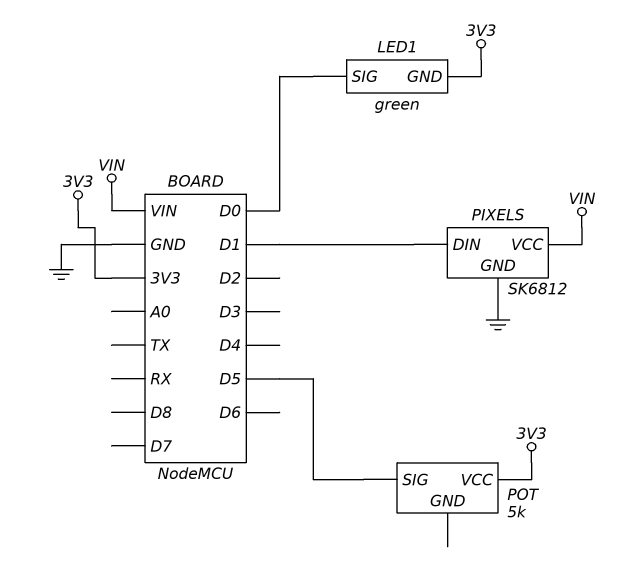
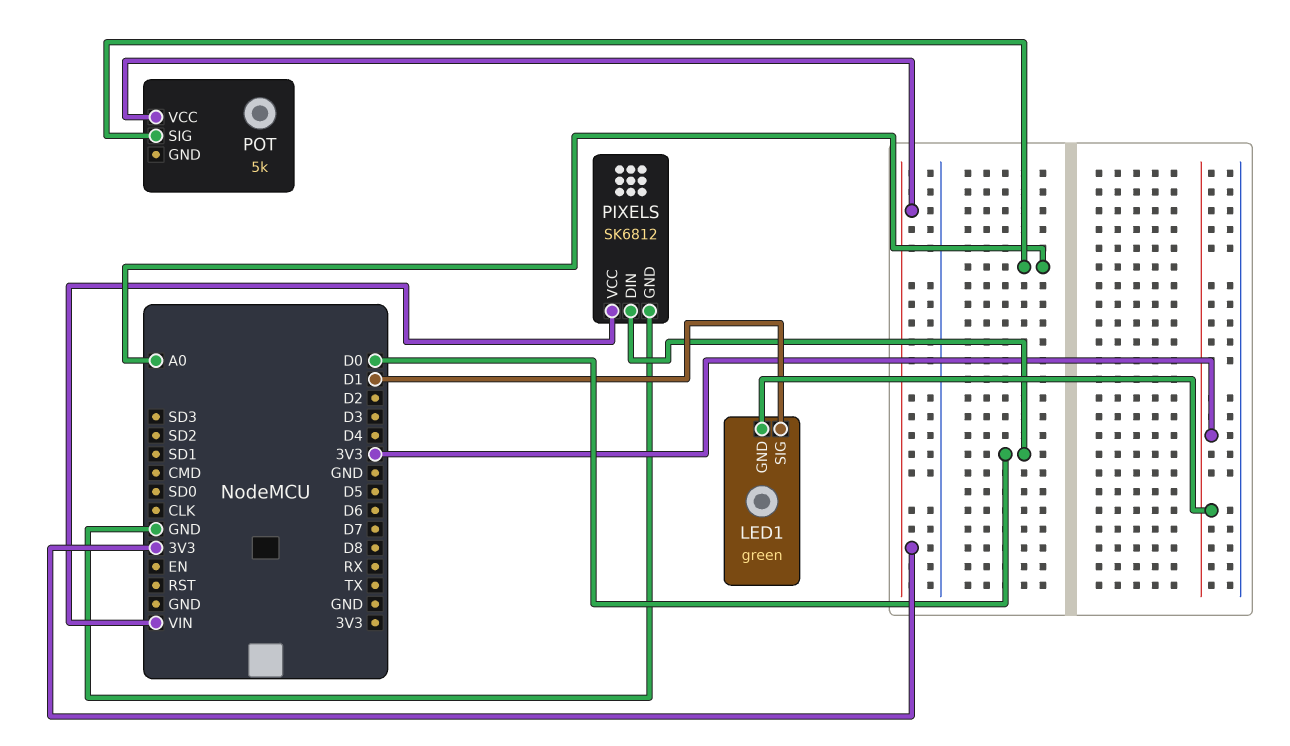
LED1 pin SIG: D0 -> D1
PIXELS pin DIN: D1 -> D0
POT pin SIG: D5 -> A0

